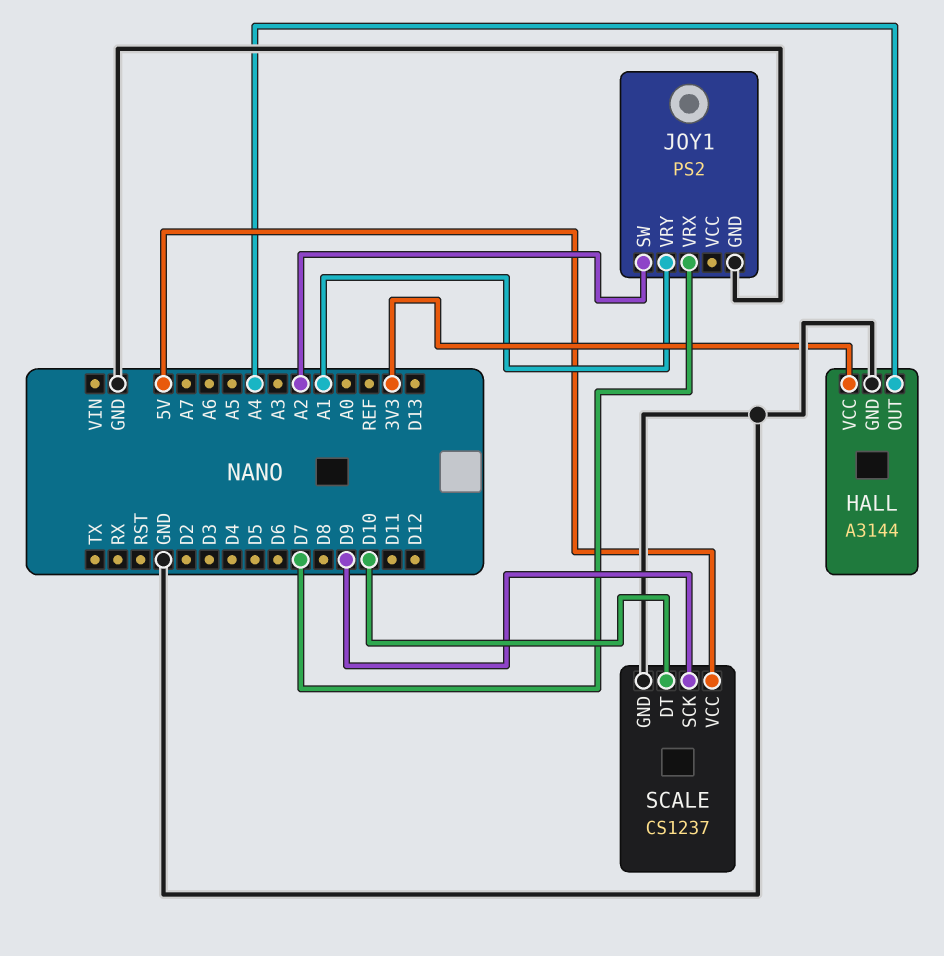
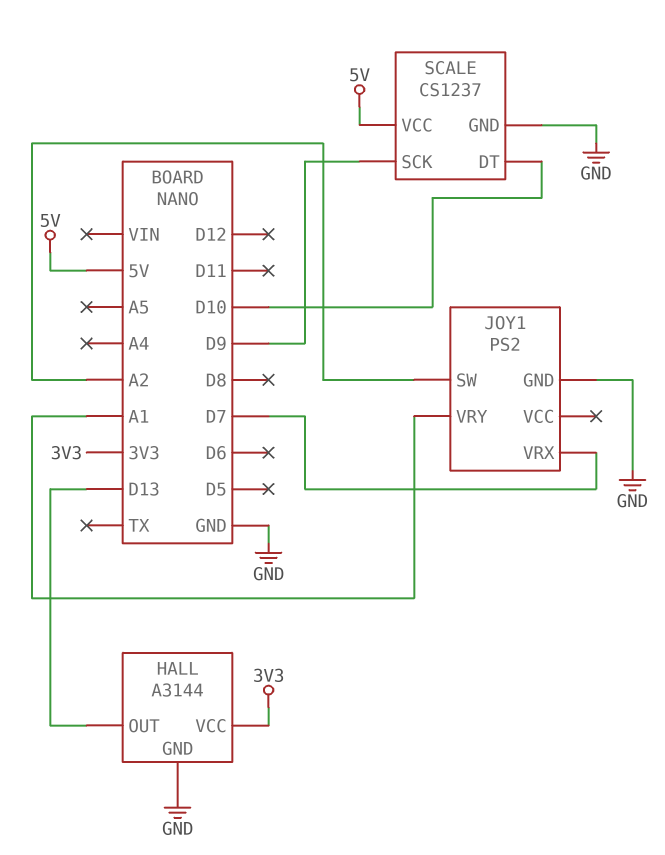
HALL pin OUT: A4 -> D13

